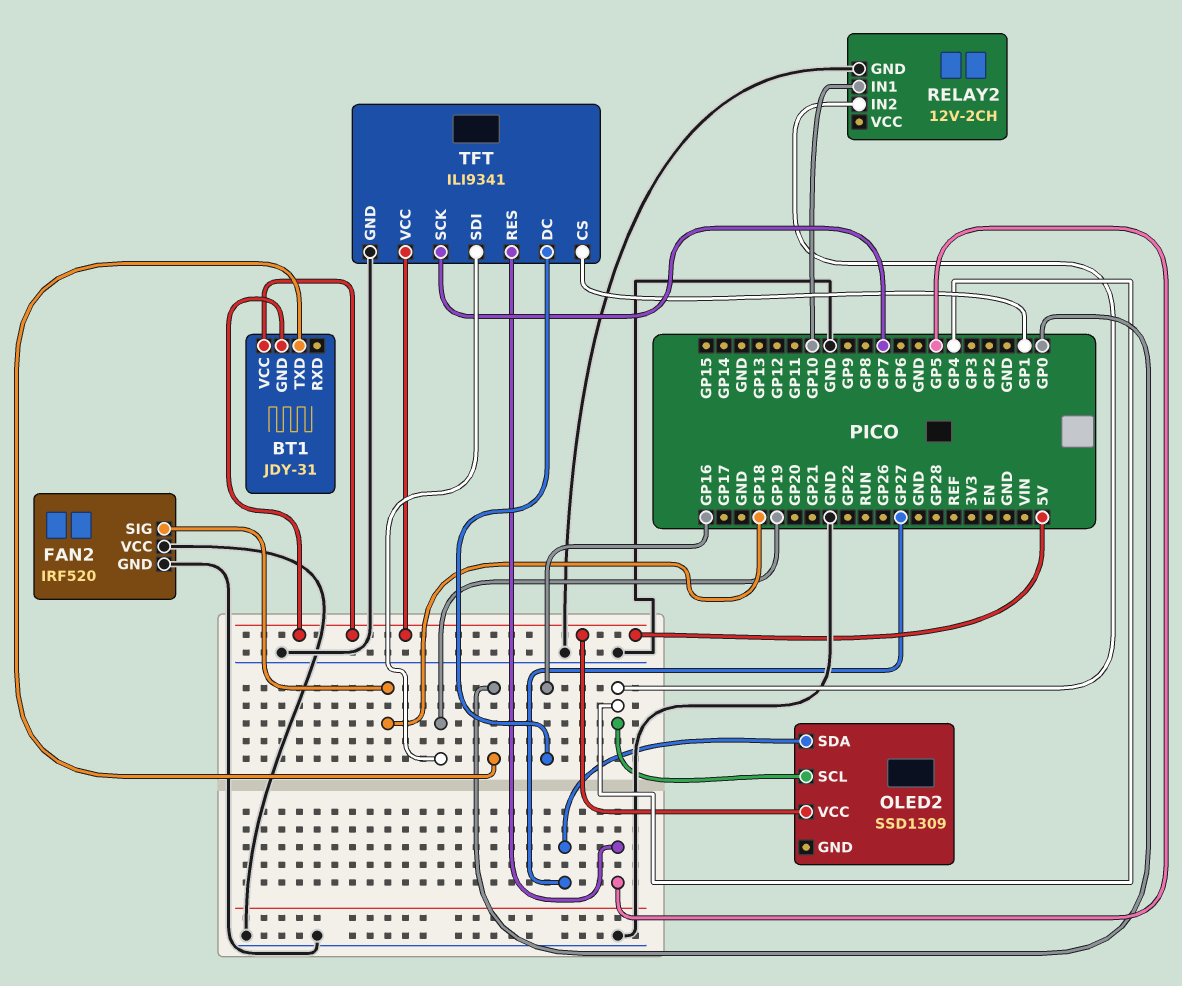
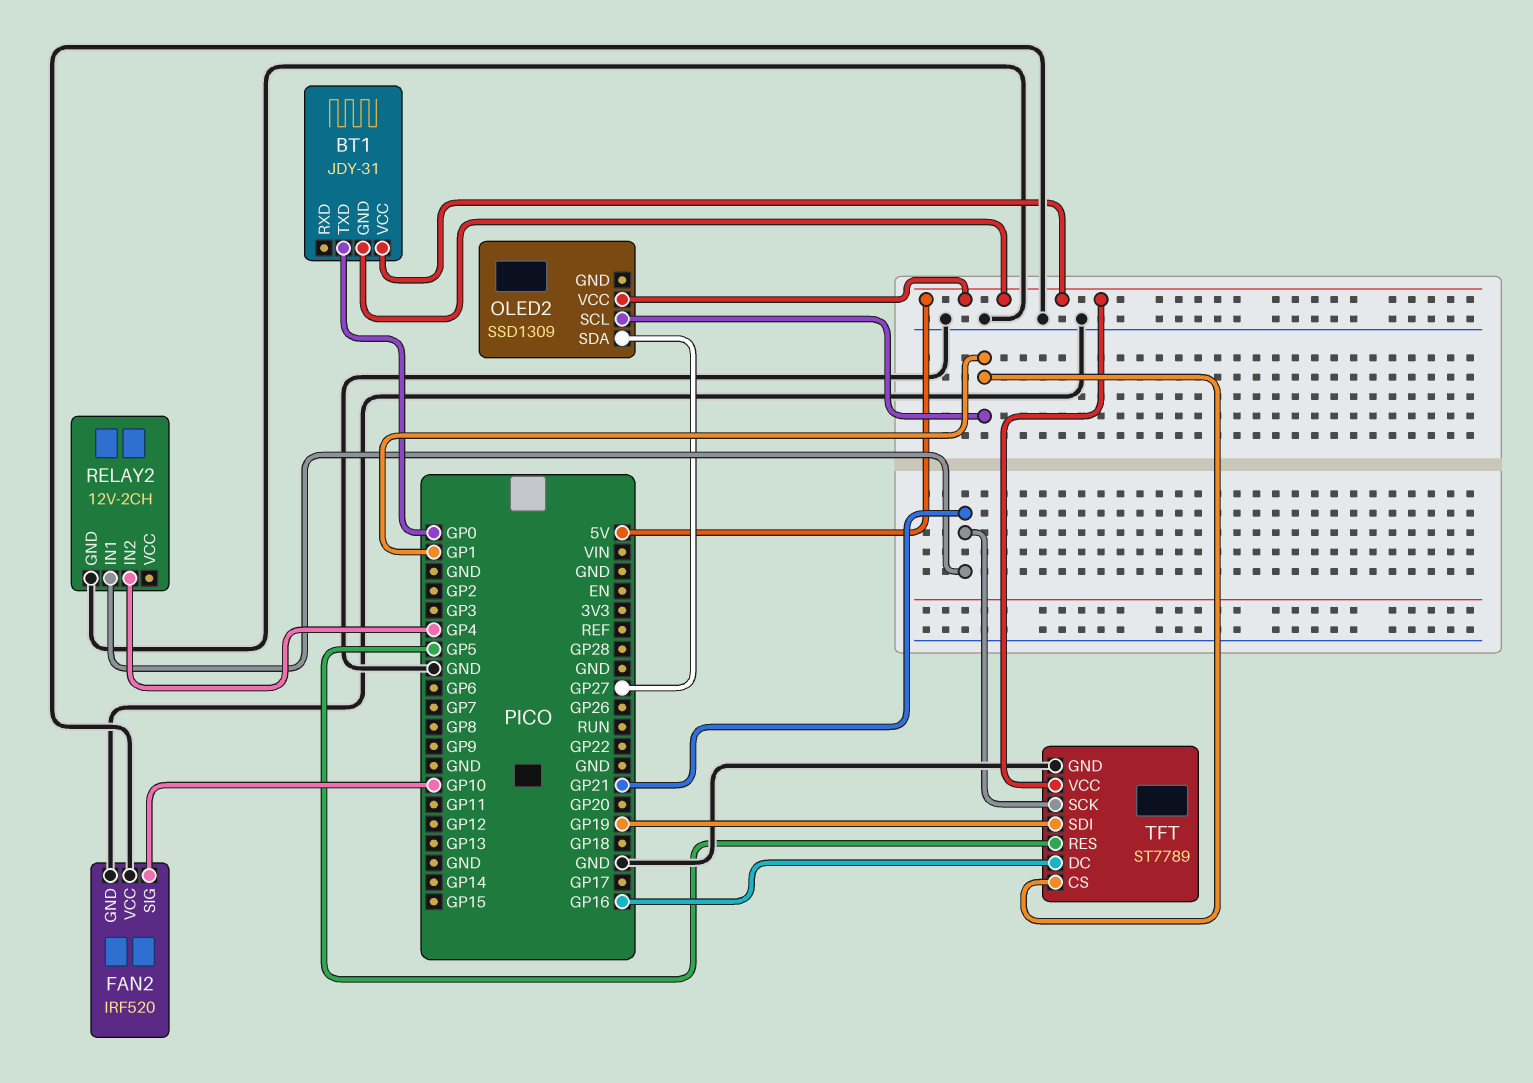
FAN2 pin SIG: GP18 -> GP10
OLED2 pin SCL: GP4 -> GP1
RELAY2 pin IN1: GP10 -> GP21
TFT: ILI9341 -> ST7789
TFT pin SCK: GP7 -> GP21

